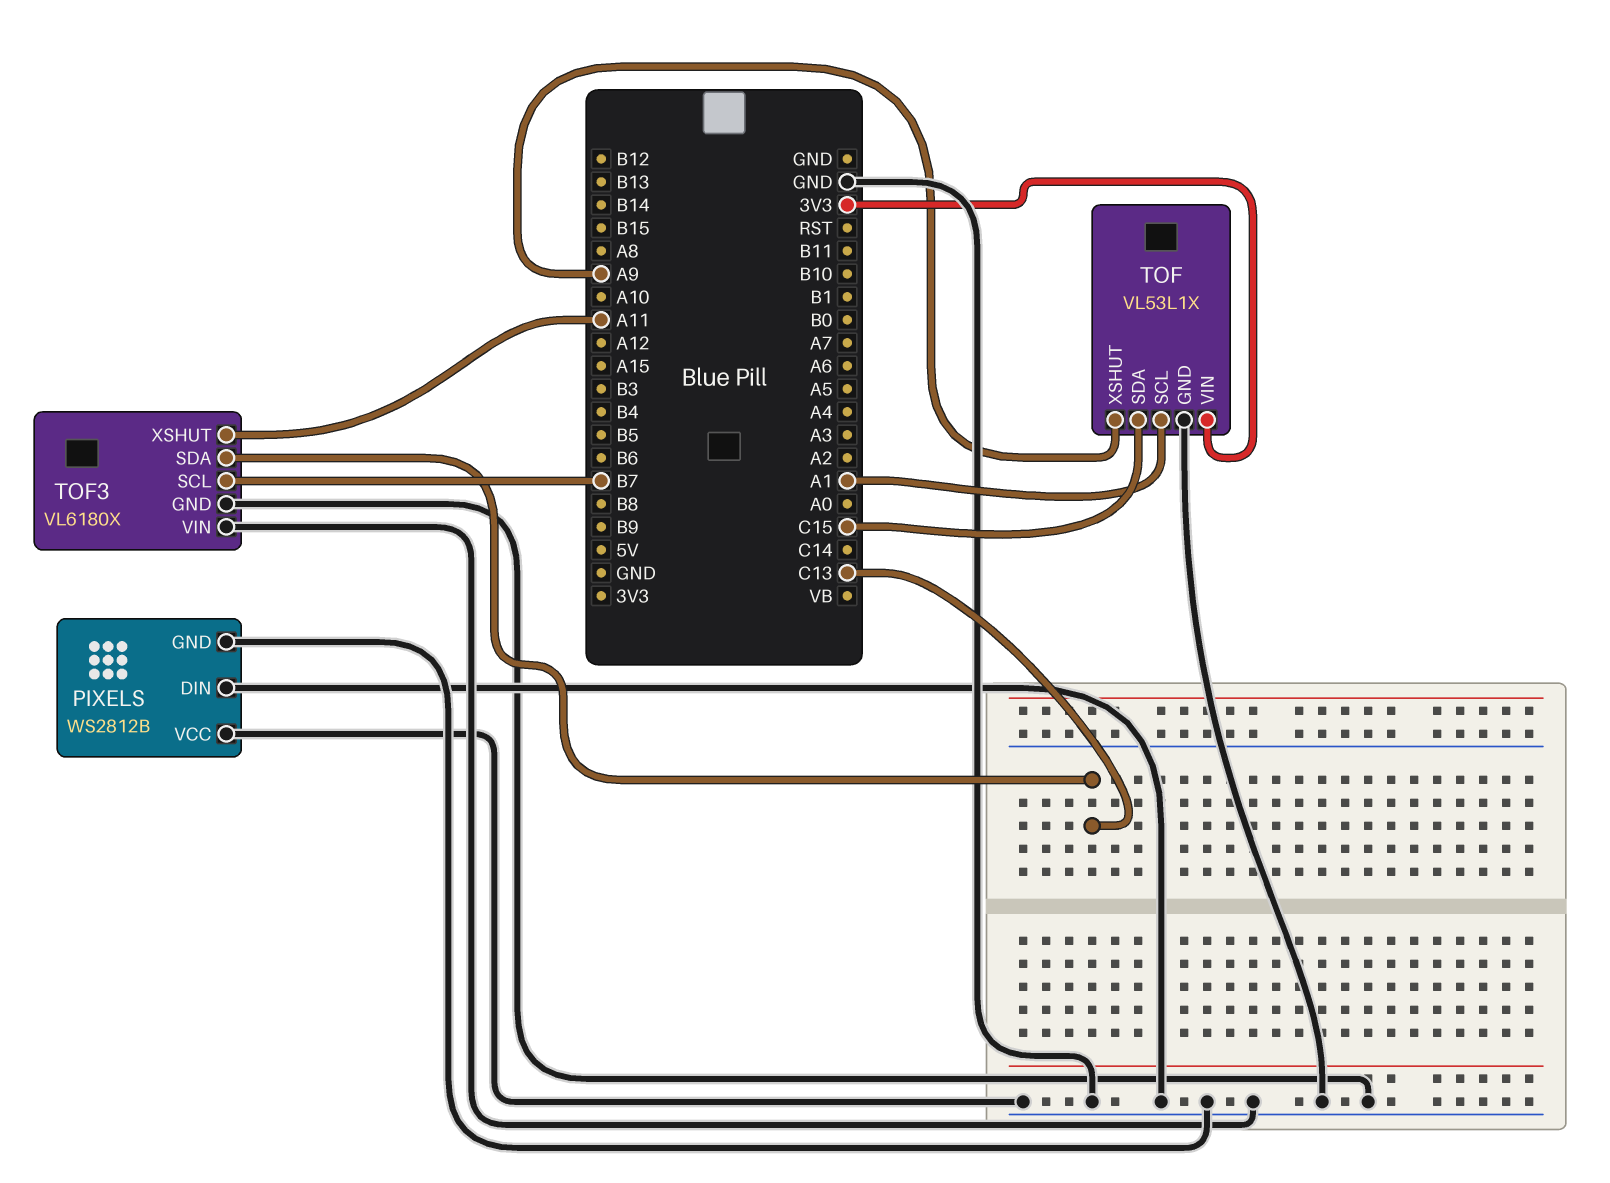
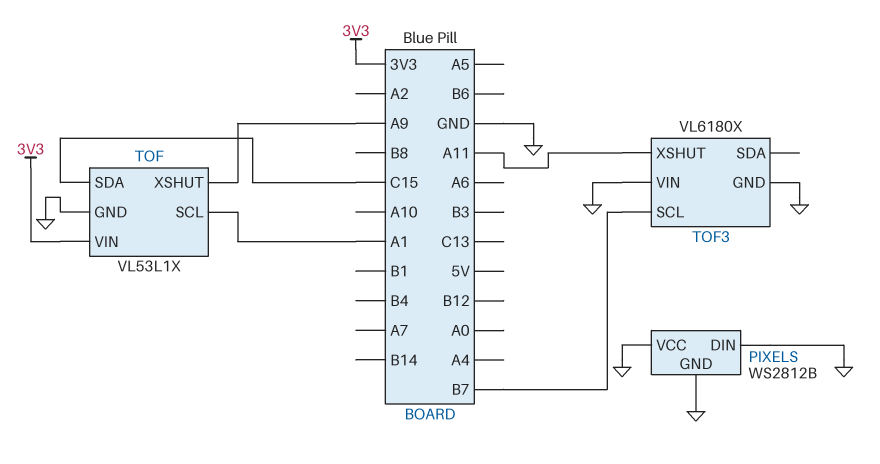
TOF3 pin SDA: C13 -> none

